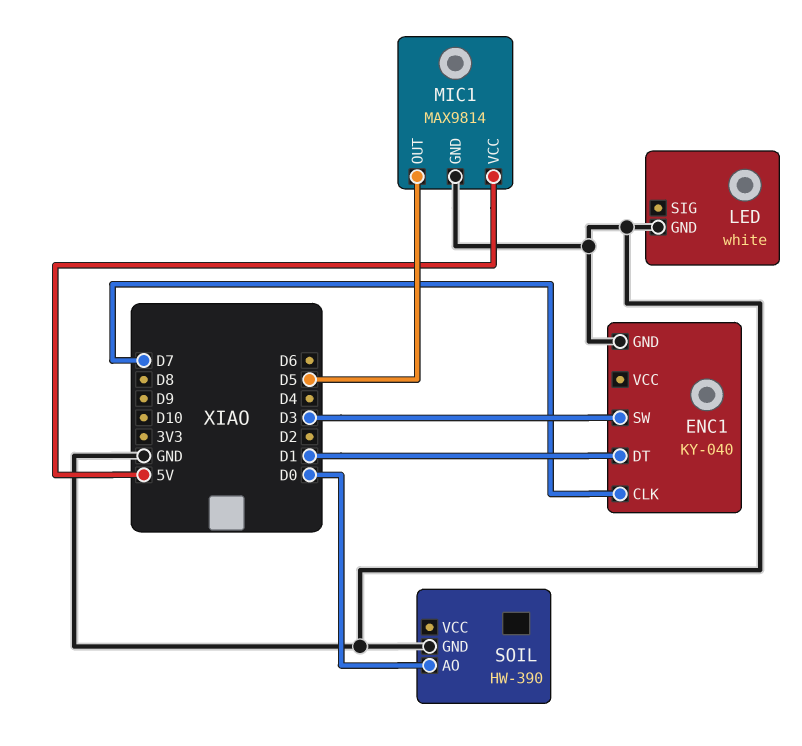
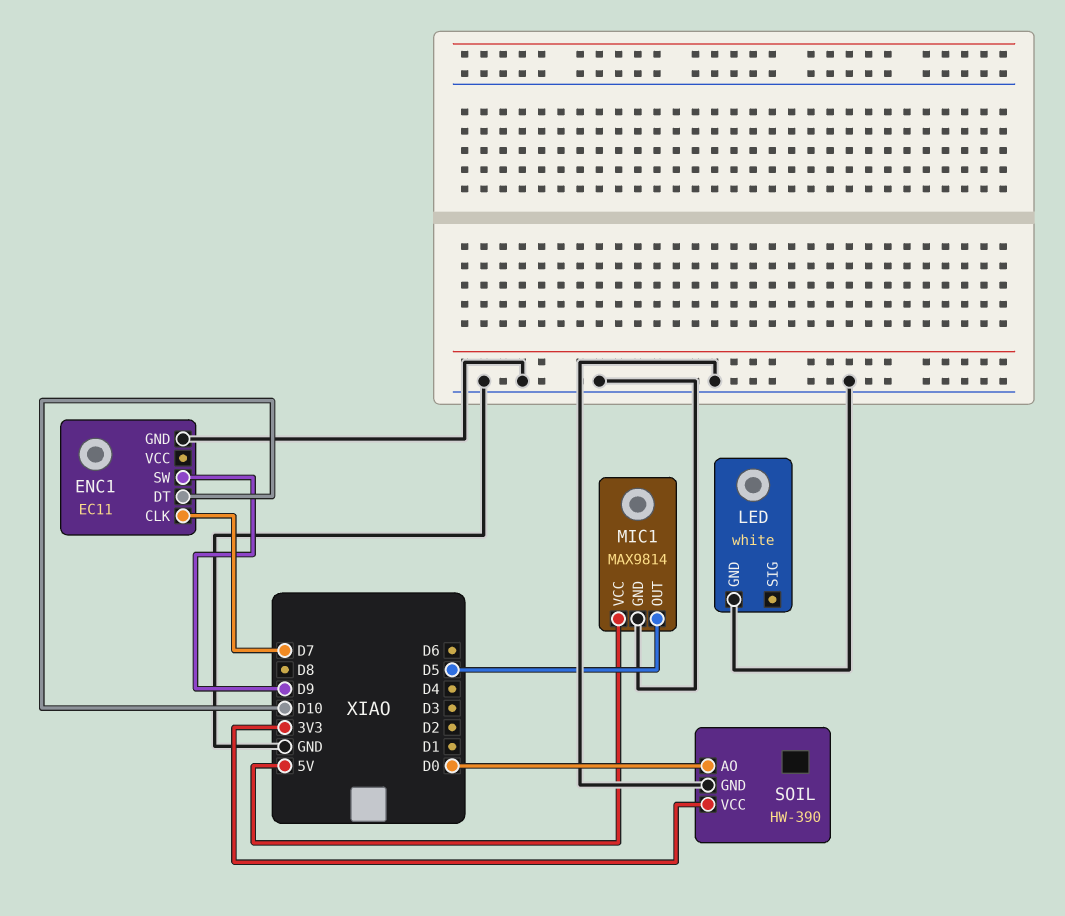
ENC1: KY-040 -> EC11
ENC1 pin DT: D1 -> D10
ENC1 pin SW: D3 -> D9
SOIL pin VCC: none -> 3V3

